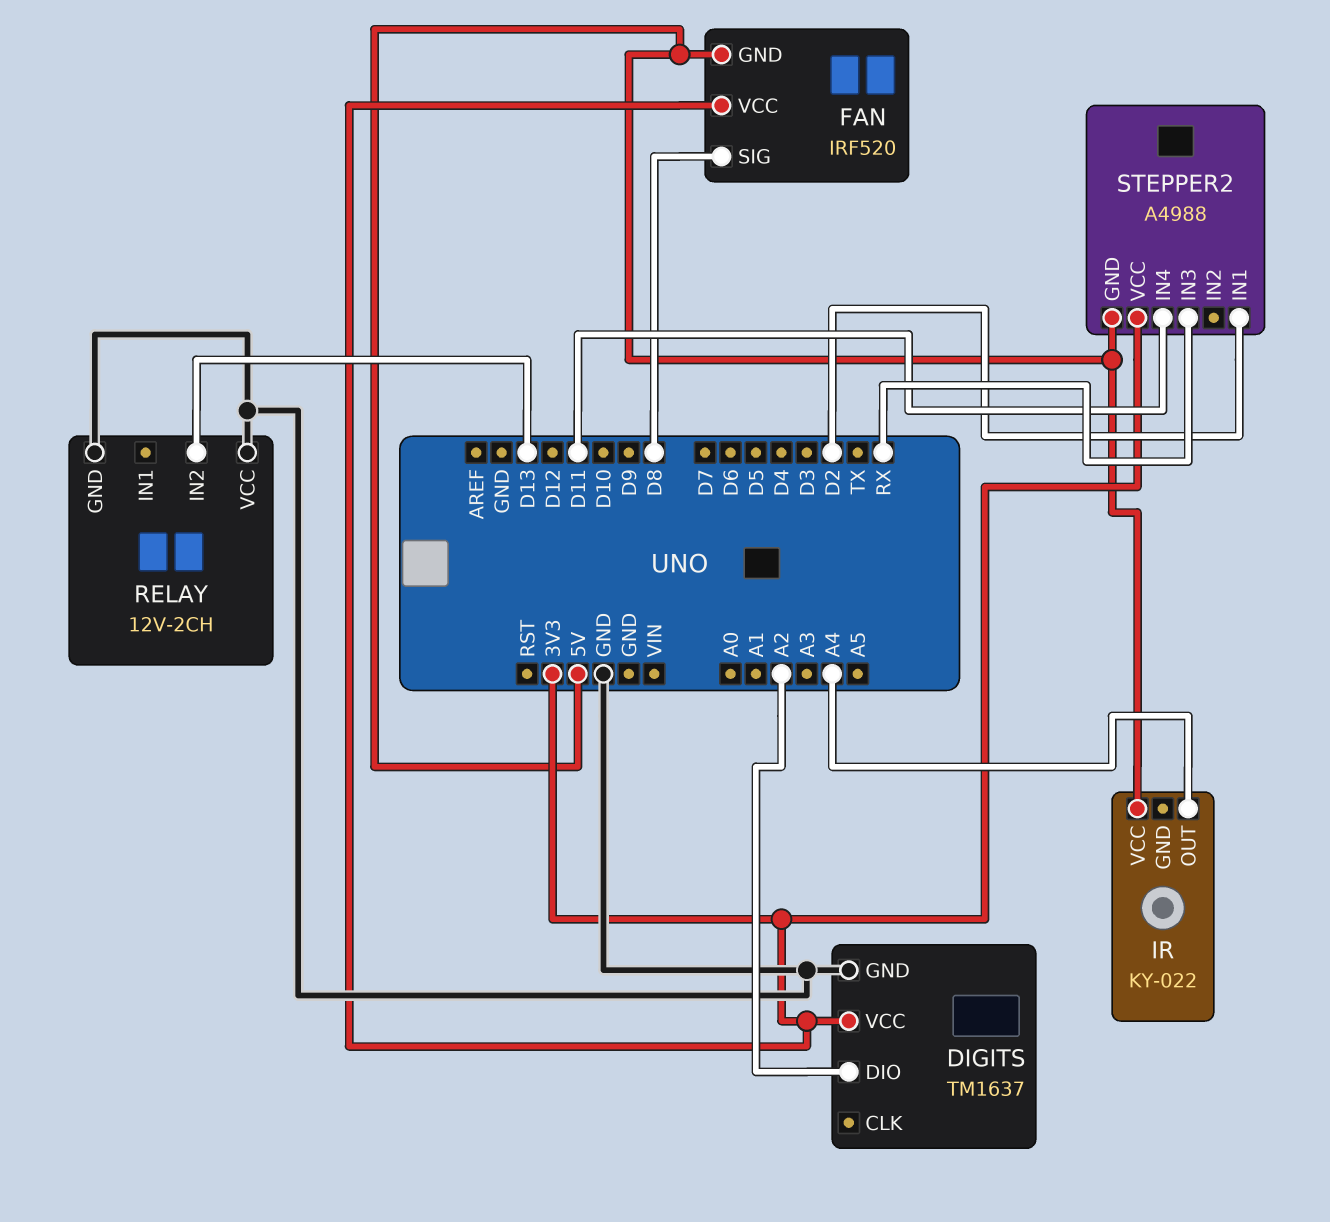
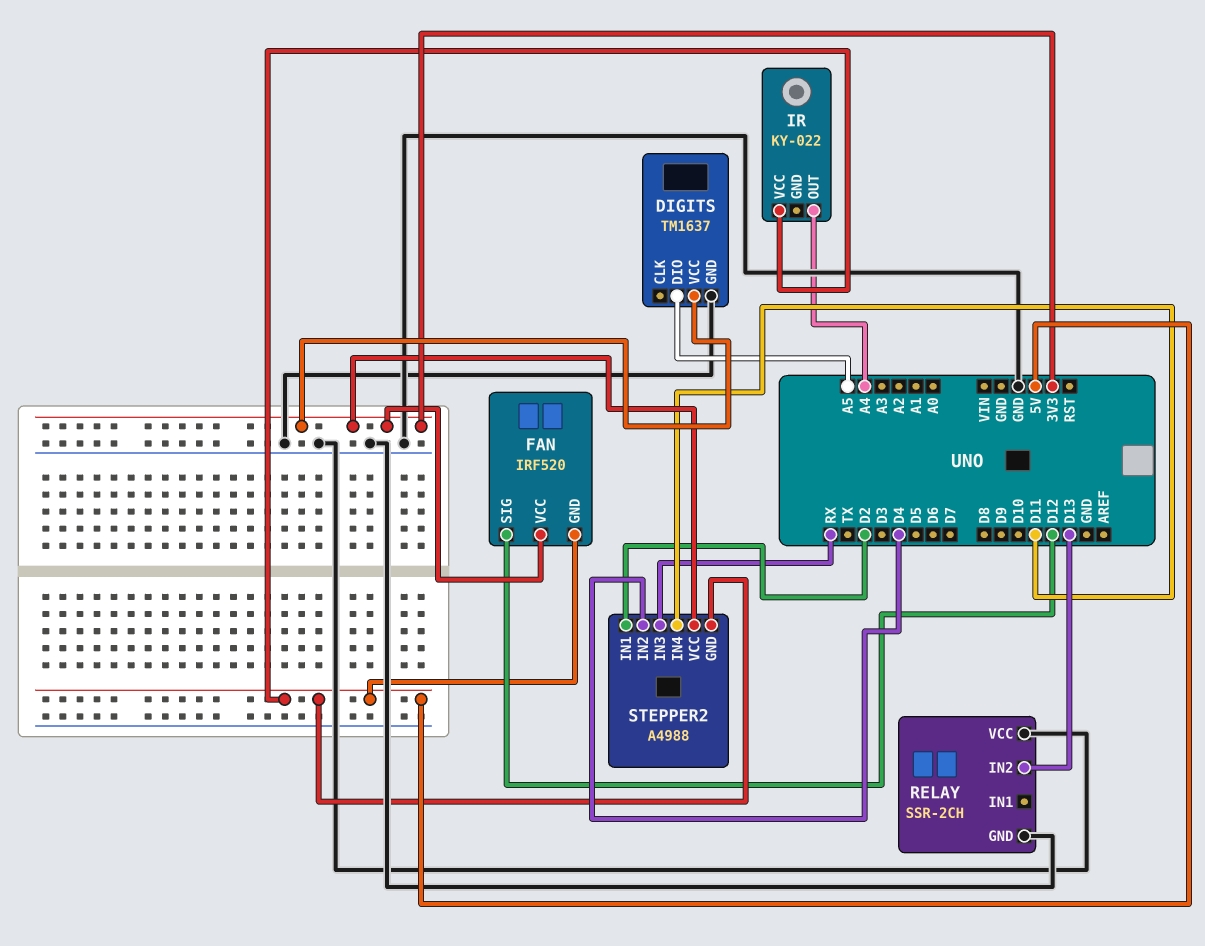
DIGITS pin DIO: A2 -> A5
FAN pin SIG: D8 -> D12
RELAY: 12V-2CH -> SSR-2CH
STEPPER2 pin IN2: none -> D4

